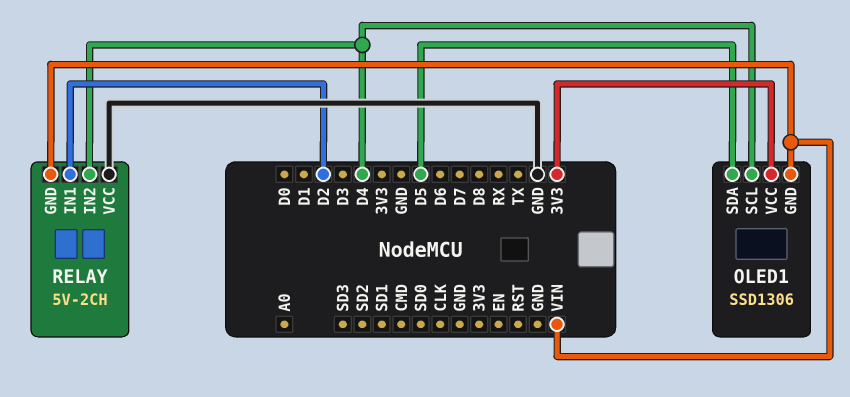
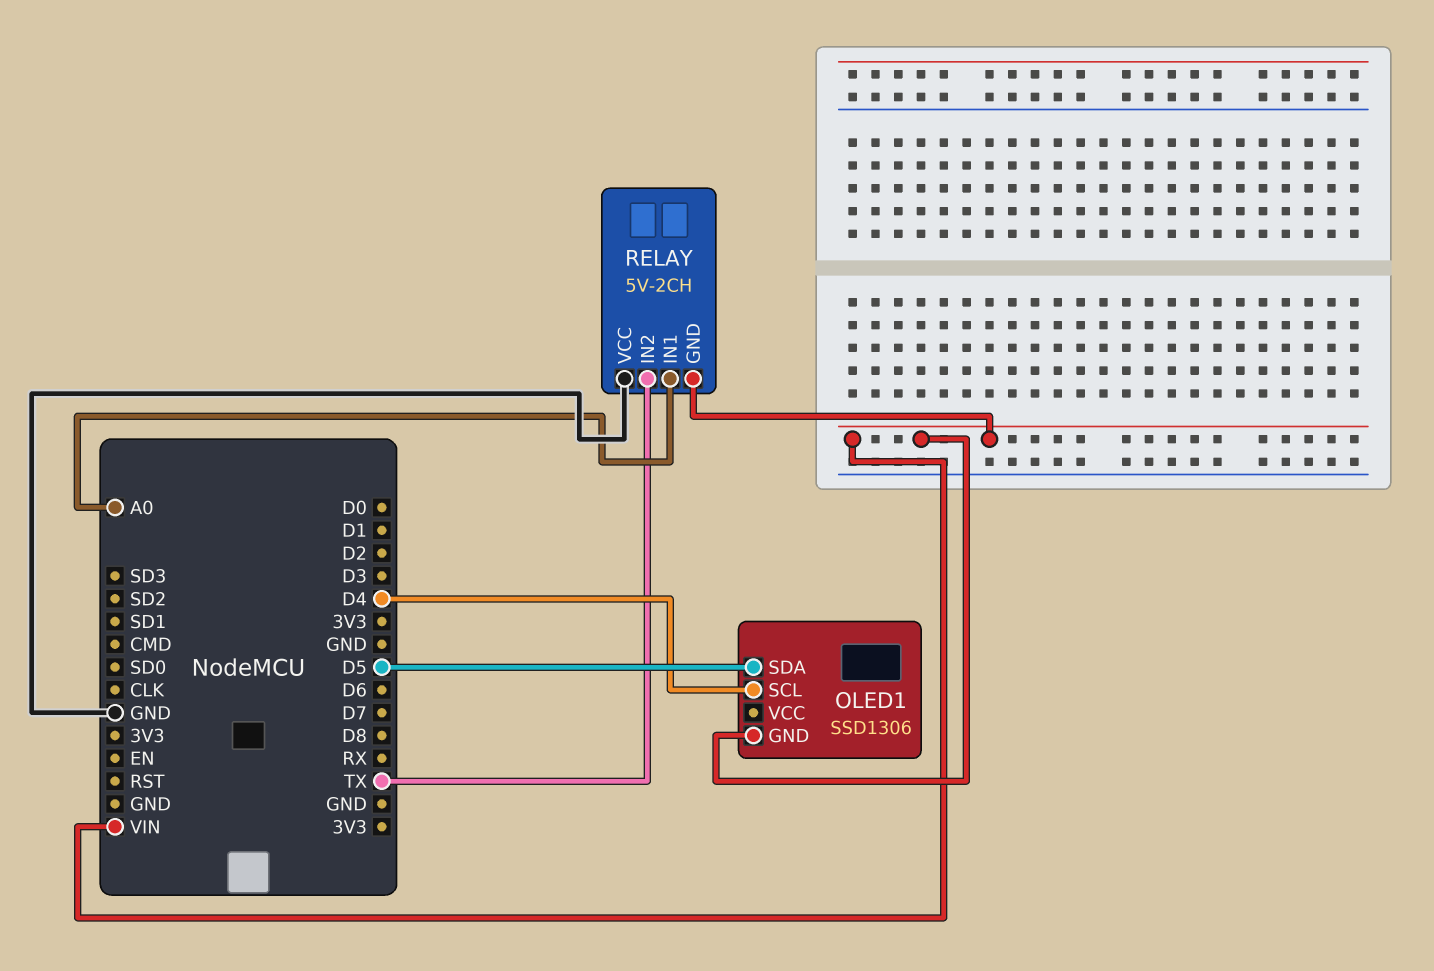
OLED1 pin VCC: 3V3 -> none
RELAY pin IN1: D2 -> A0
RELAY pin IN2: D4 -> TX

